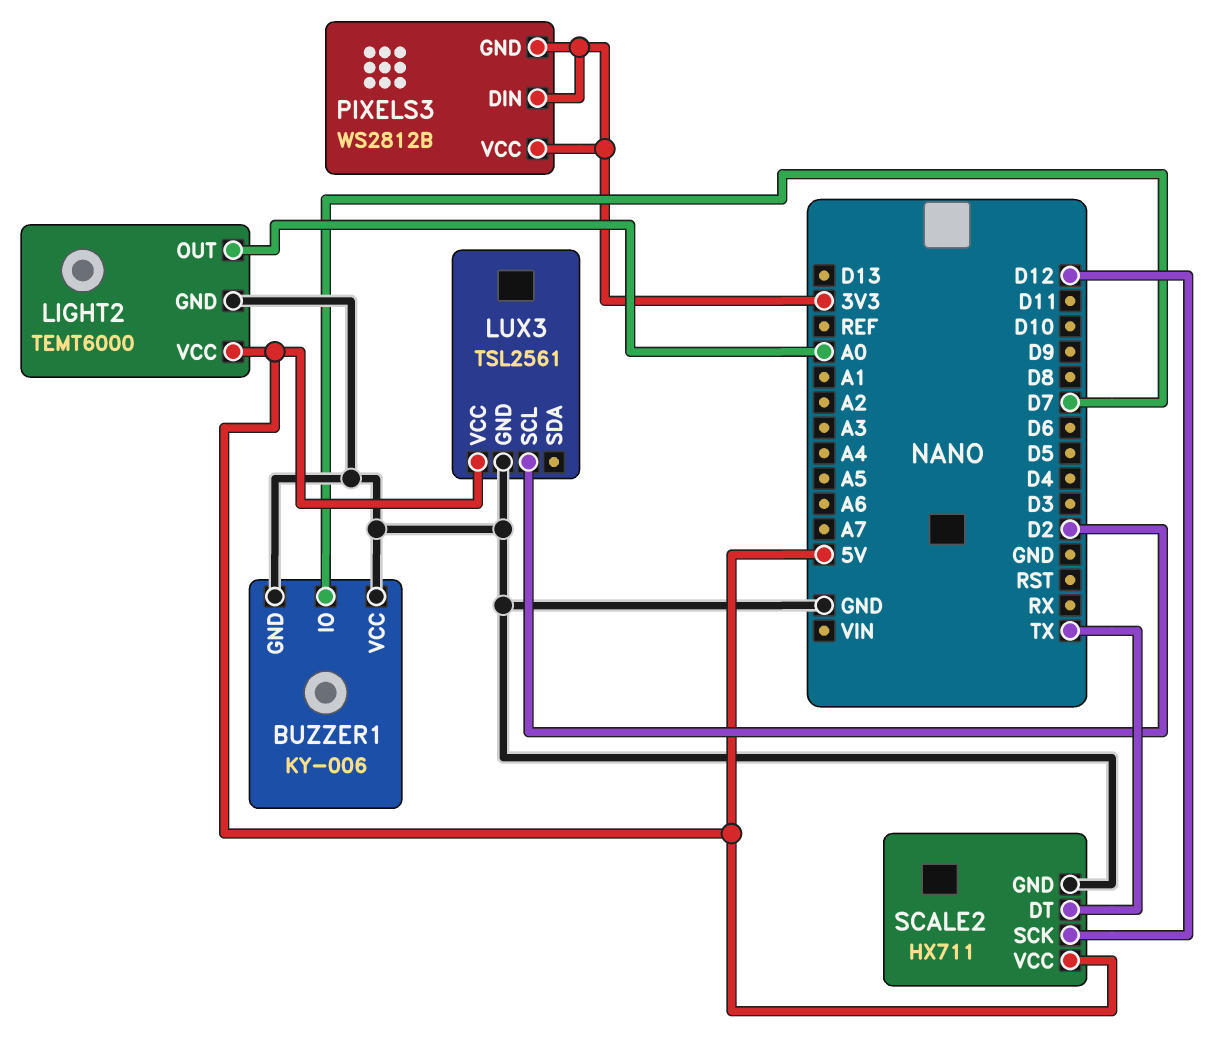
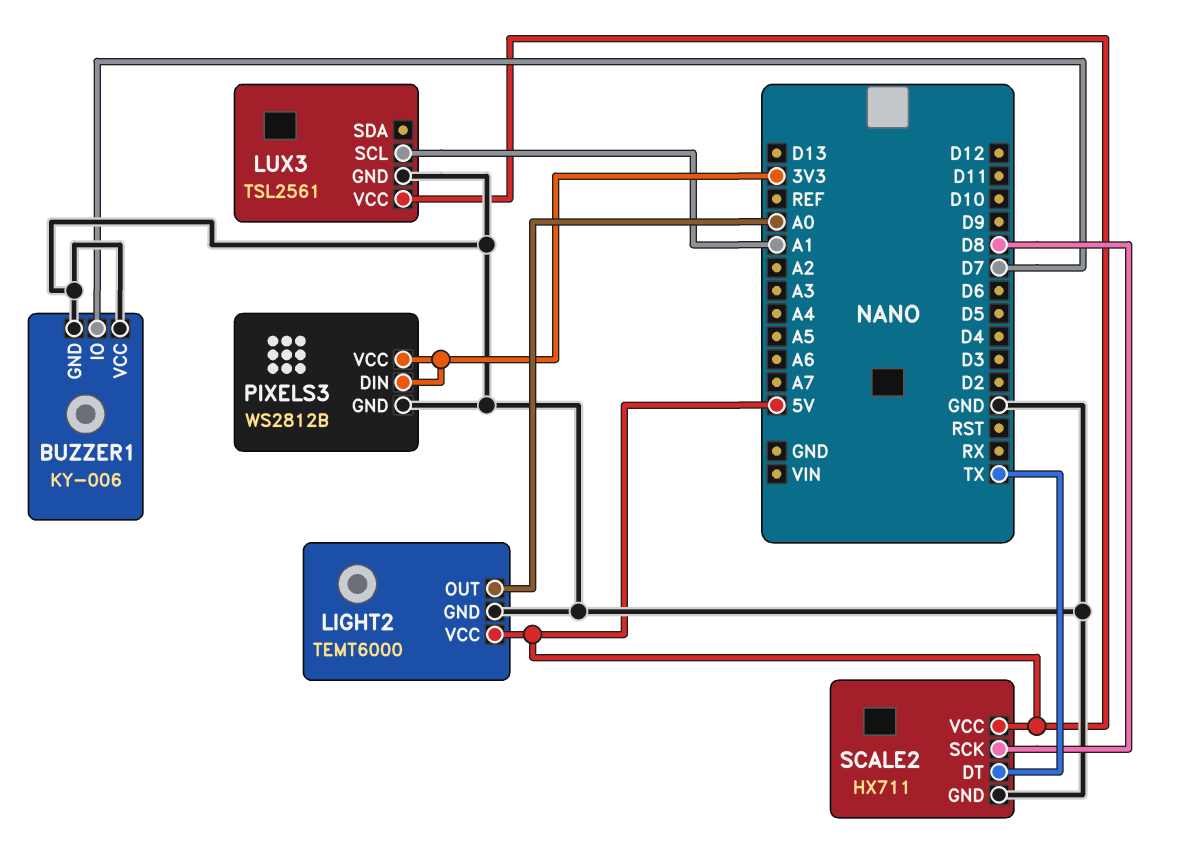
LUX3 pin SCL: D2 -> A1
PIXELS3 pin GND: 3V3 -> GND
SCALE2 pin SCK: D12 -> D8

